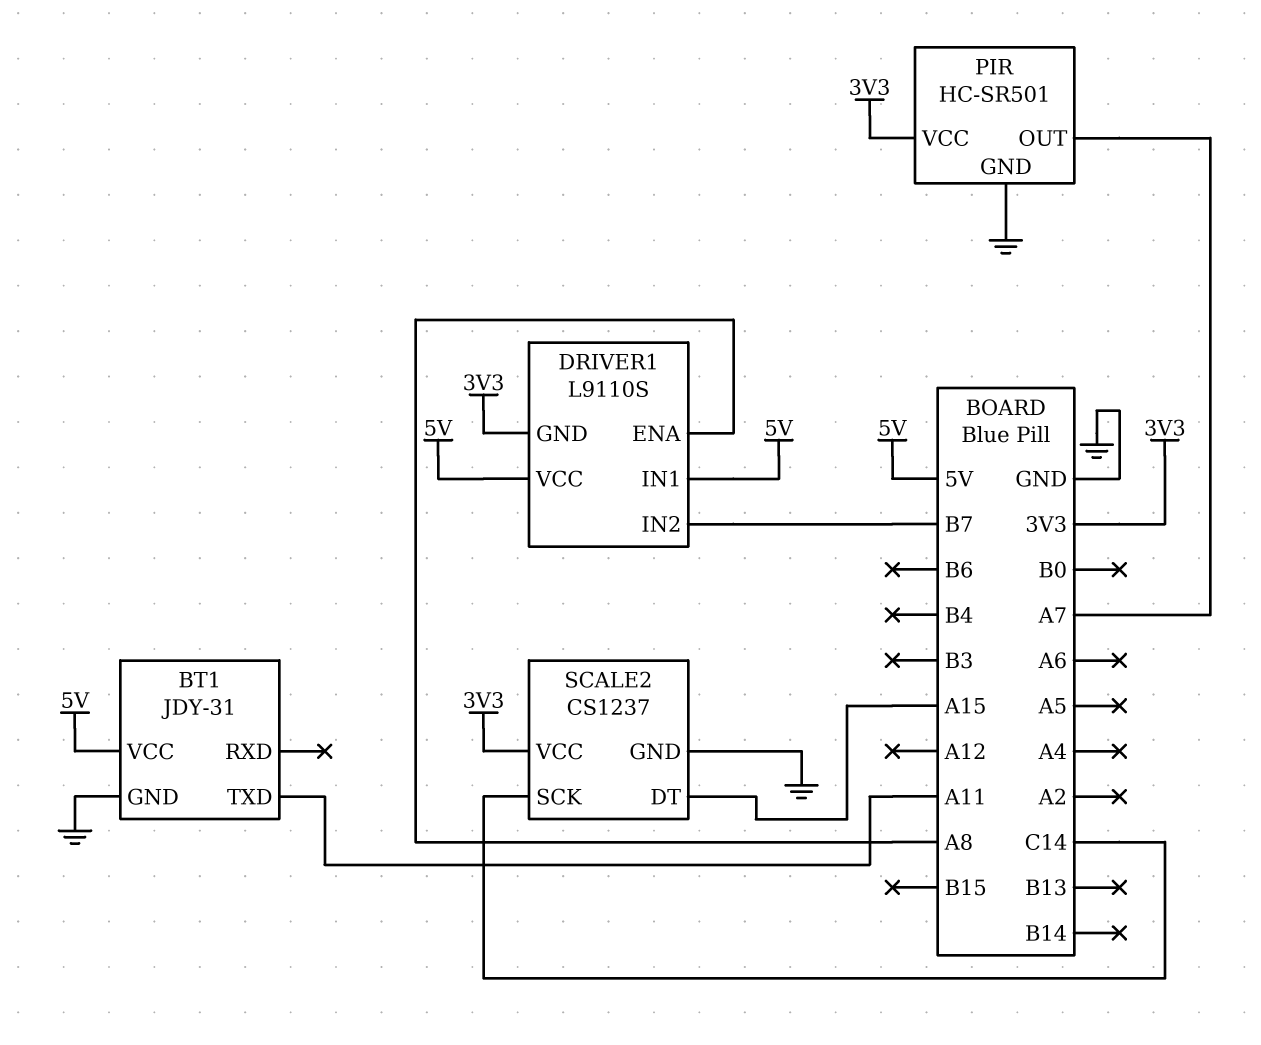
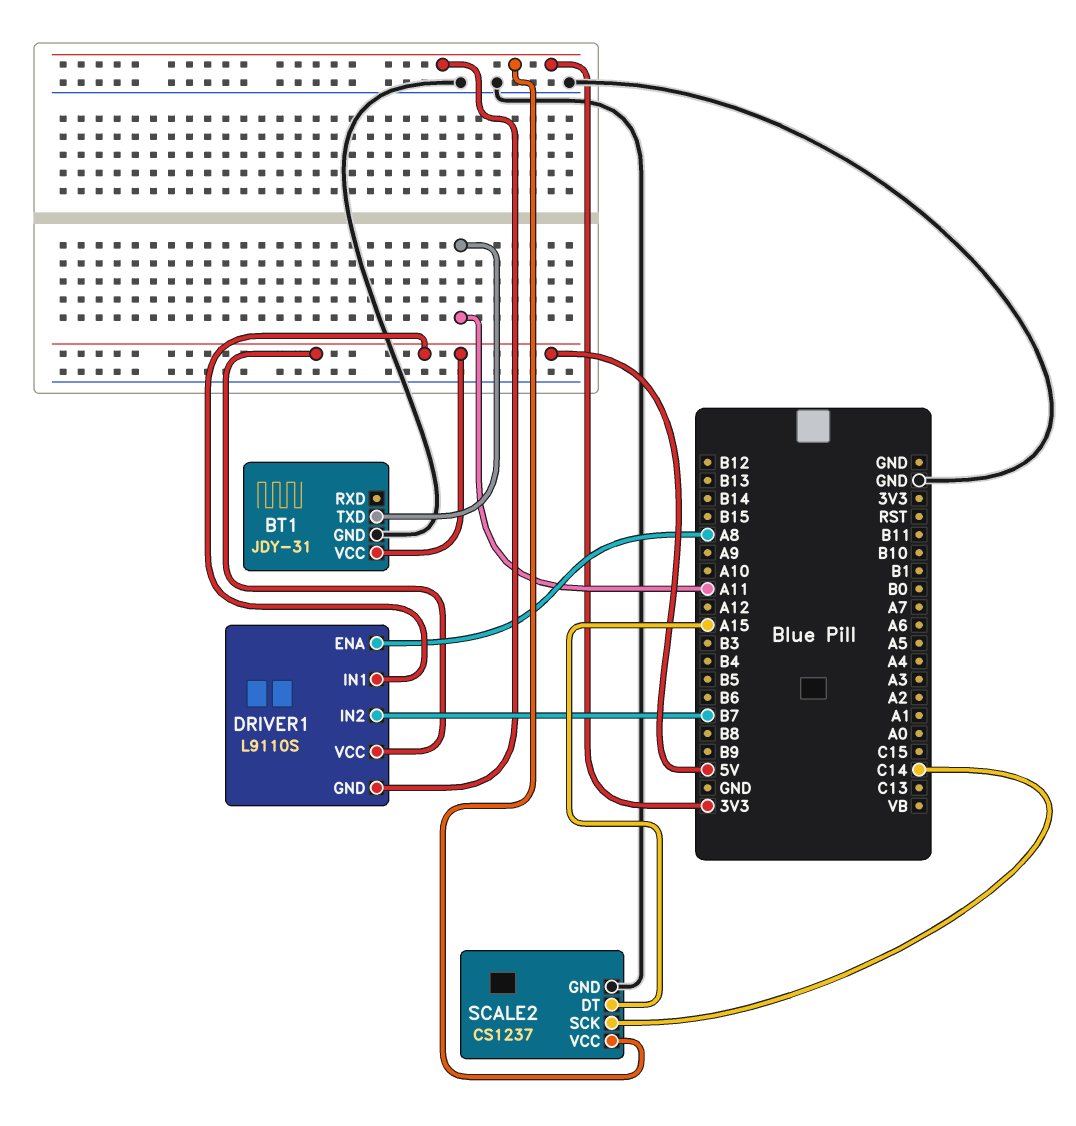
PIR: HC-SR501 -> none
PIR pin GND: GND -> none
PIR pin OUT: A7 -> none
PIR pin VCC: 3V3 -> none

